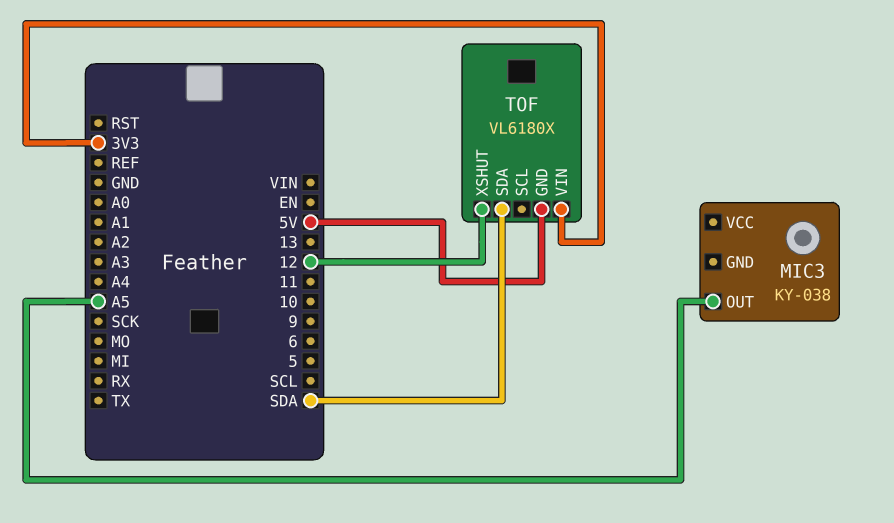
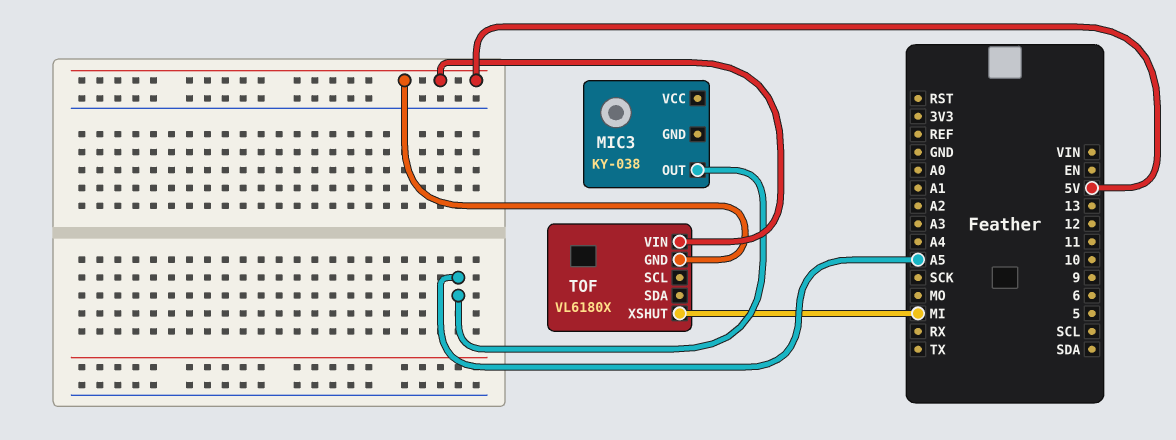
TOF pin SDA: SDA -> none
TOF pin VIN: 3V3 -> 5V
TOF pin XSHUT: 12 -> MI

